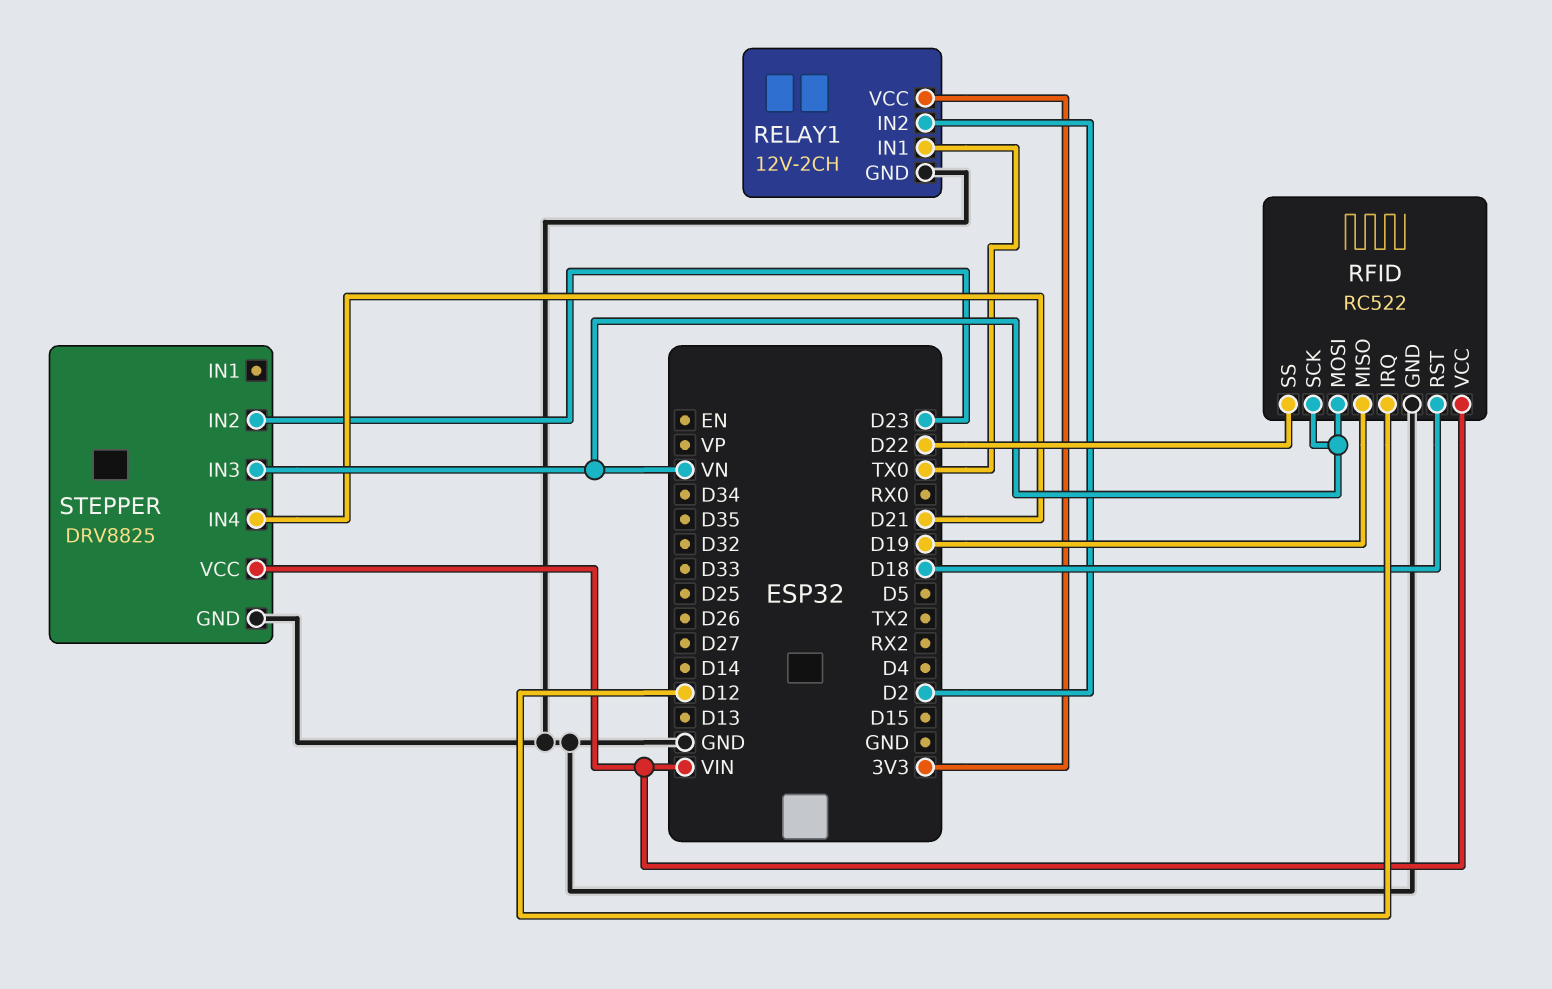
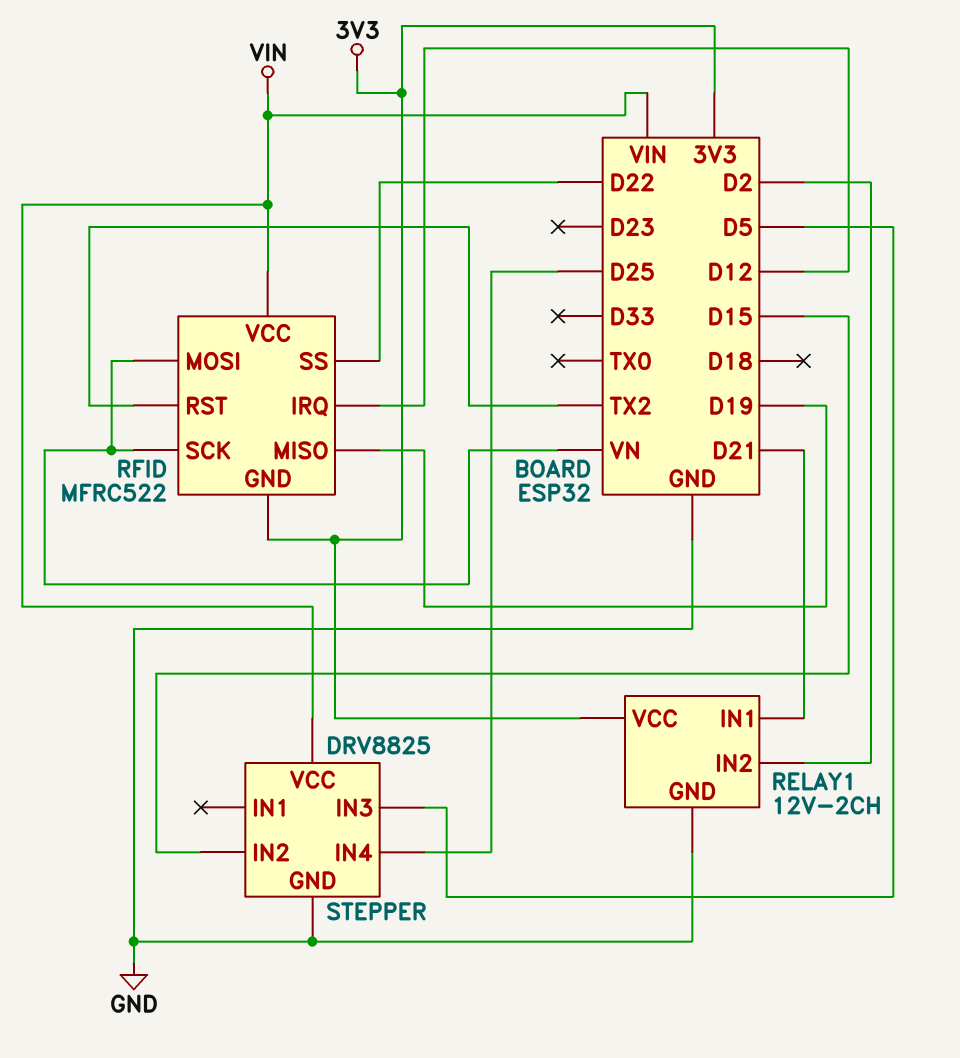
RELAY1 pin IN1: TX0 -> D21
RFID: RC522 -> MFRC522
RFID pin GND: GND -> 3V3
RFID pin RST: D18 -> TX2
STEPPER pin IN2: D23 -> D15
STEPPER pin IN3: VN -> D5
STEPPER pin IN4: D21 -> D25

